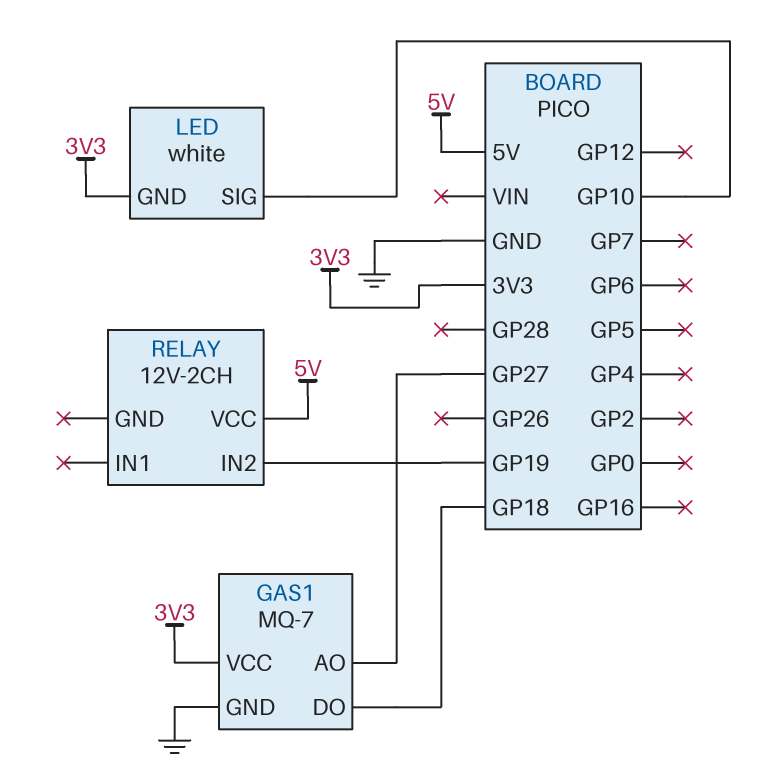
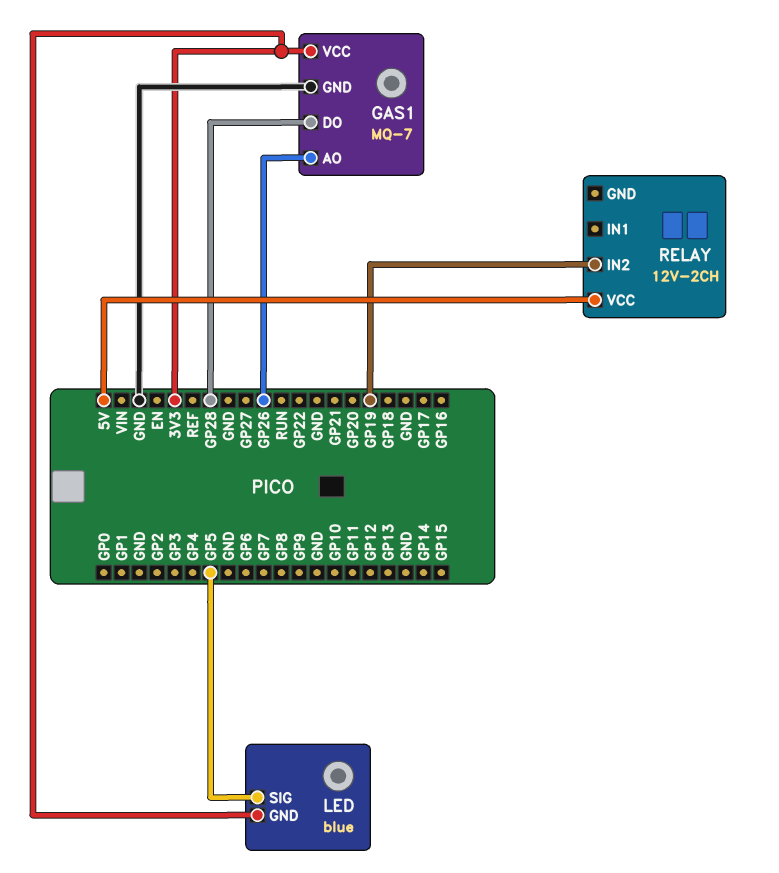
GAS1 pin AO: GP27 -> GP26
GAS1 pin DO: GP18 -> GP28
LED: white -> blue
LED pin SIG: GP10 -> GP5

